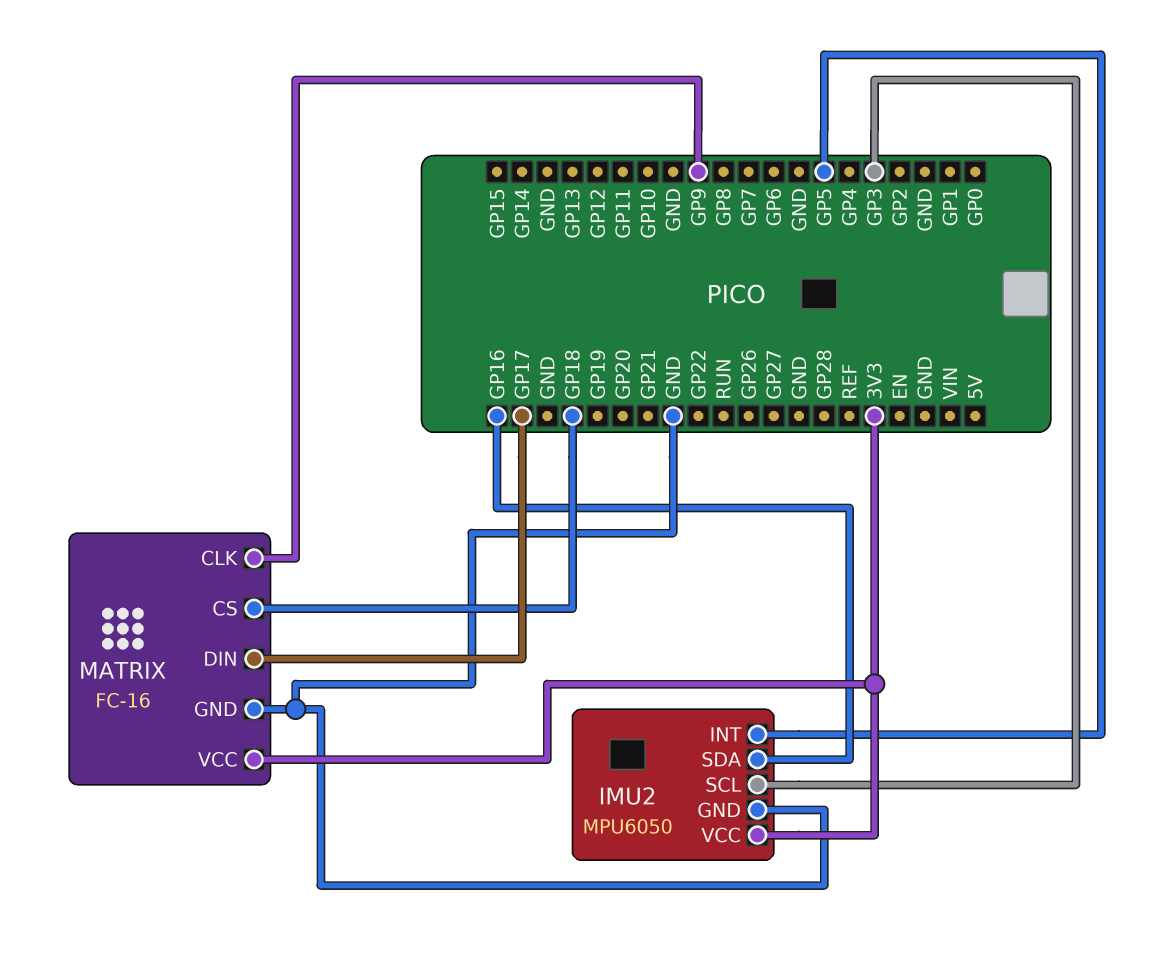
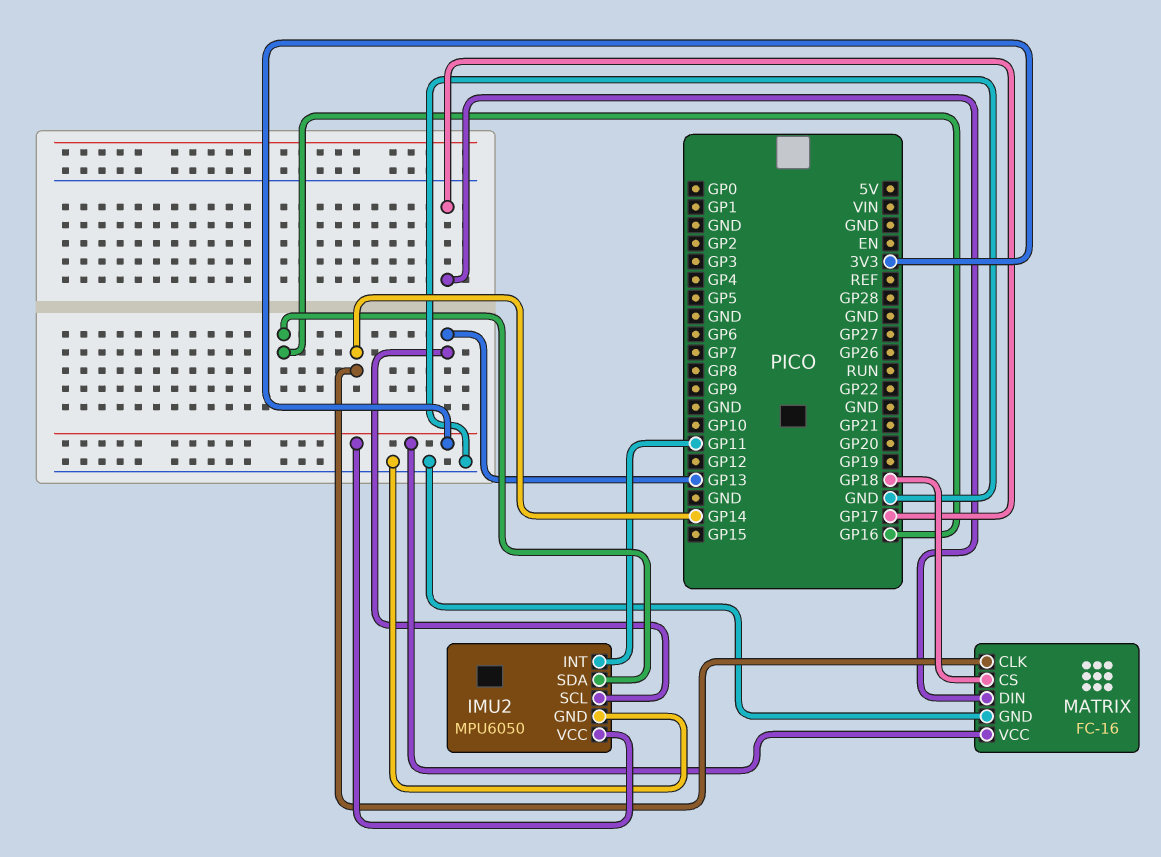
IMU2 pin INT: GP5 -> GP11
IMU2 pin SCL: GP3 -> GP13
MATRIX pin CLK: GP9 -> GP14

